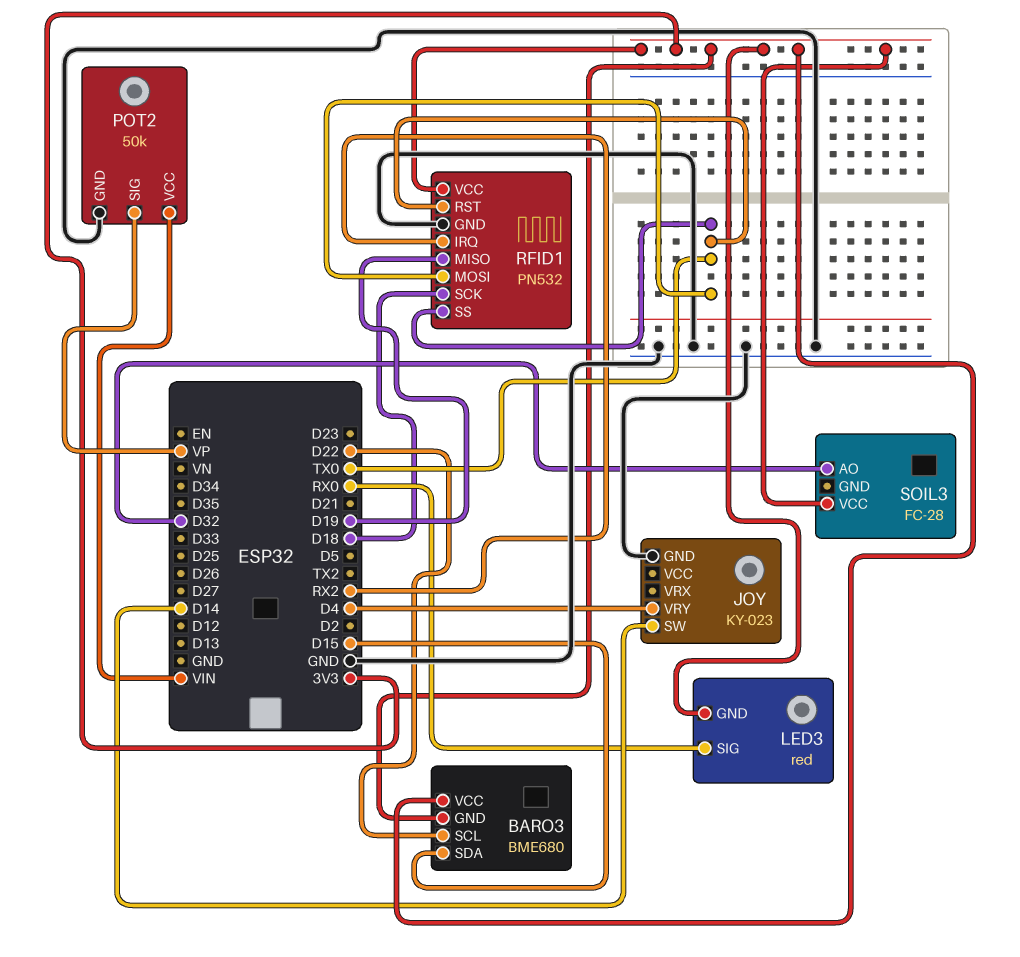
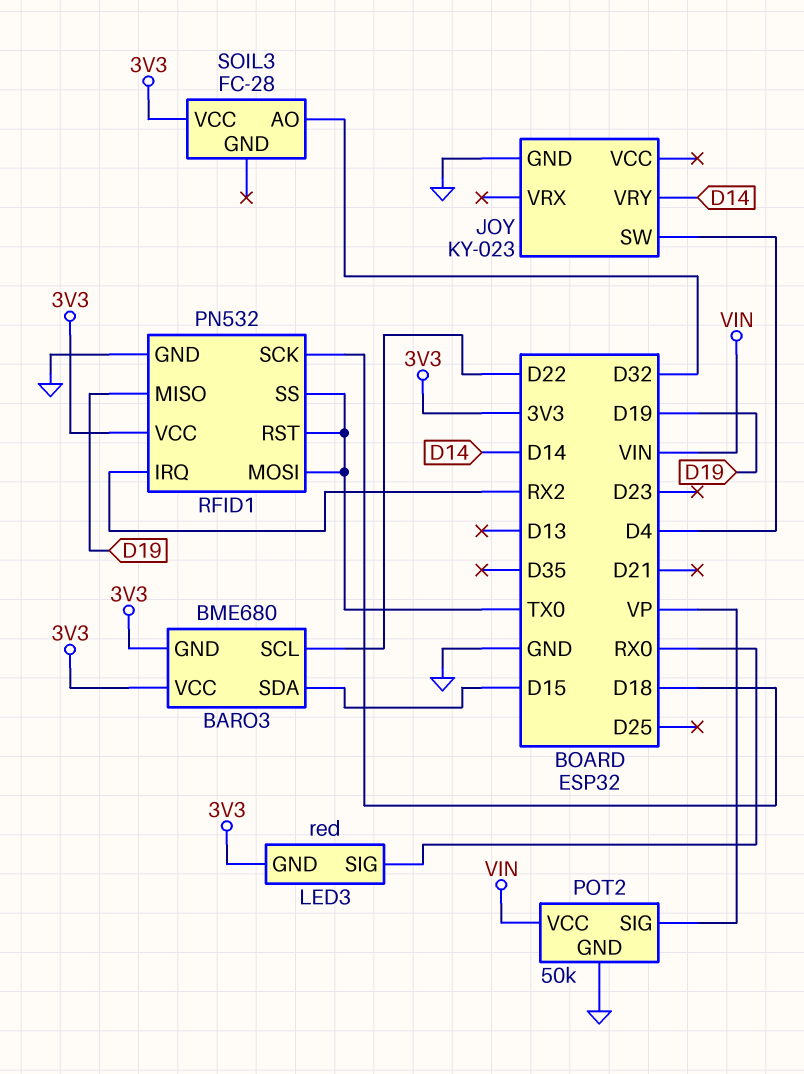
JOY pin SW: D14 -> D4
JOY pin VRY: D4 -> D14

